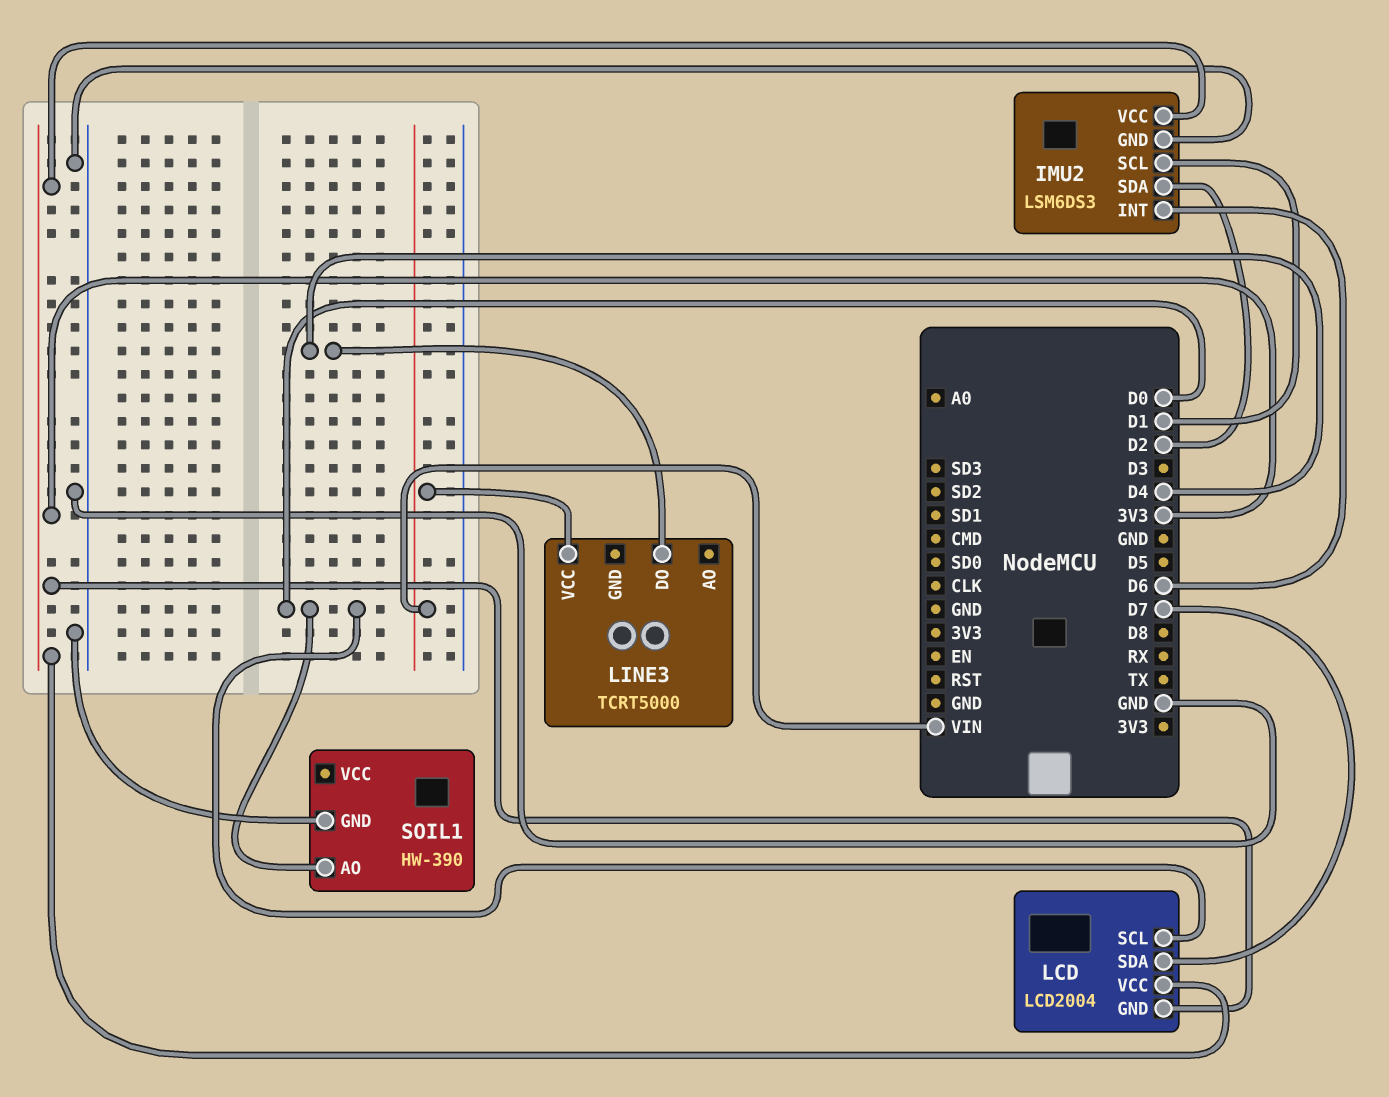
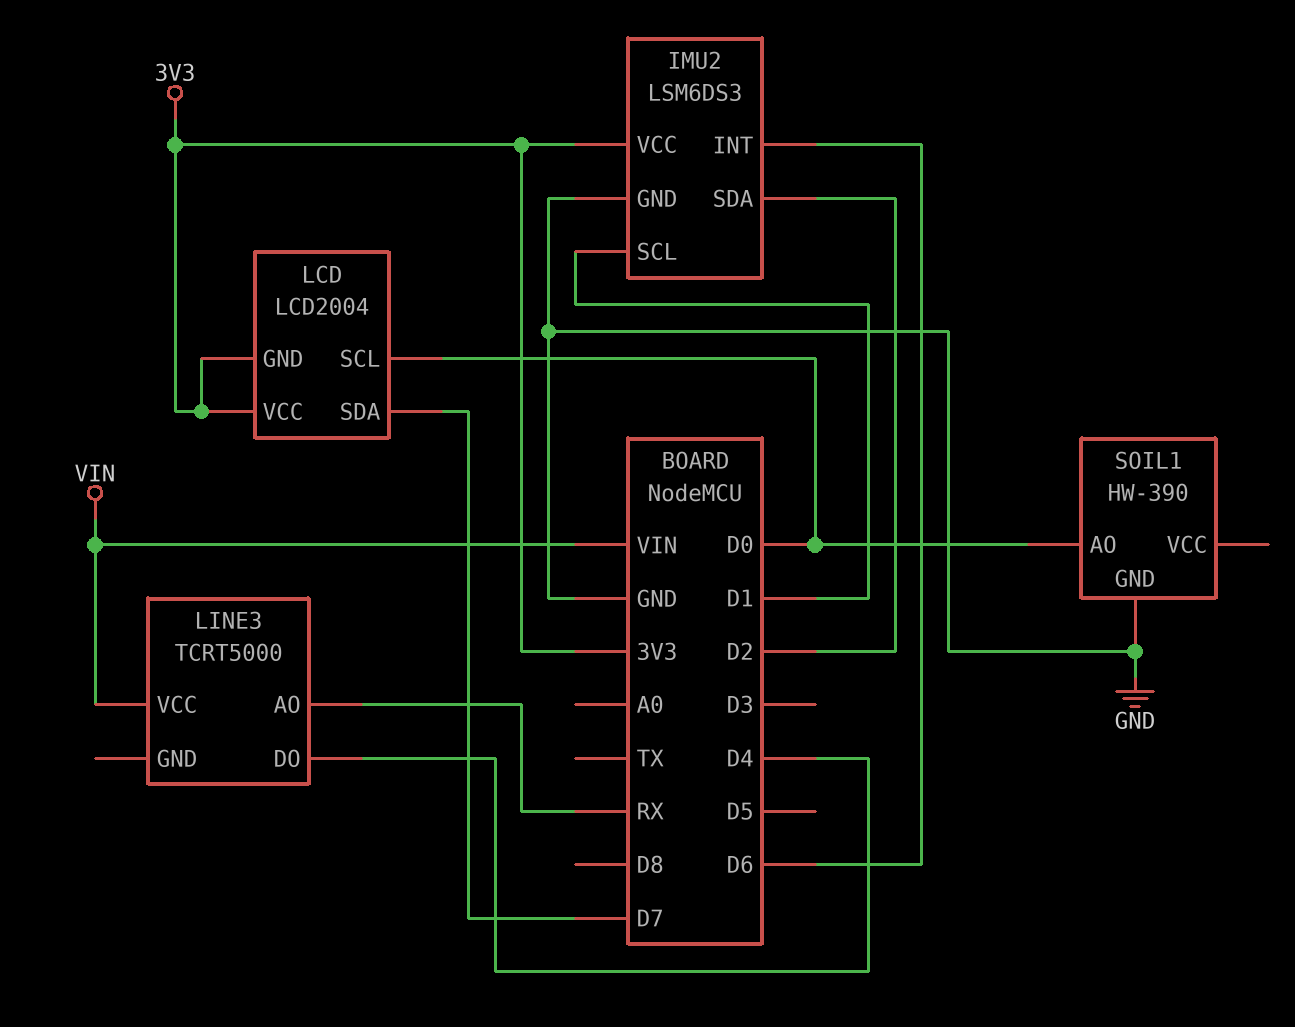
LINE3 pin AO: none -> RX

